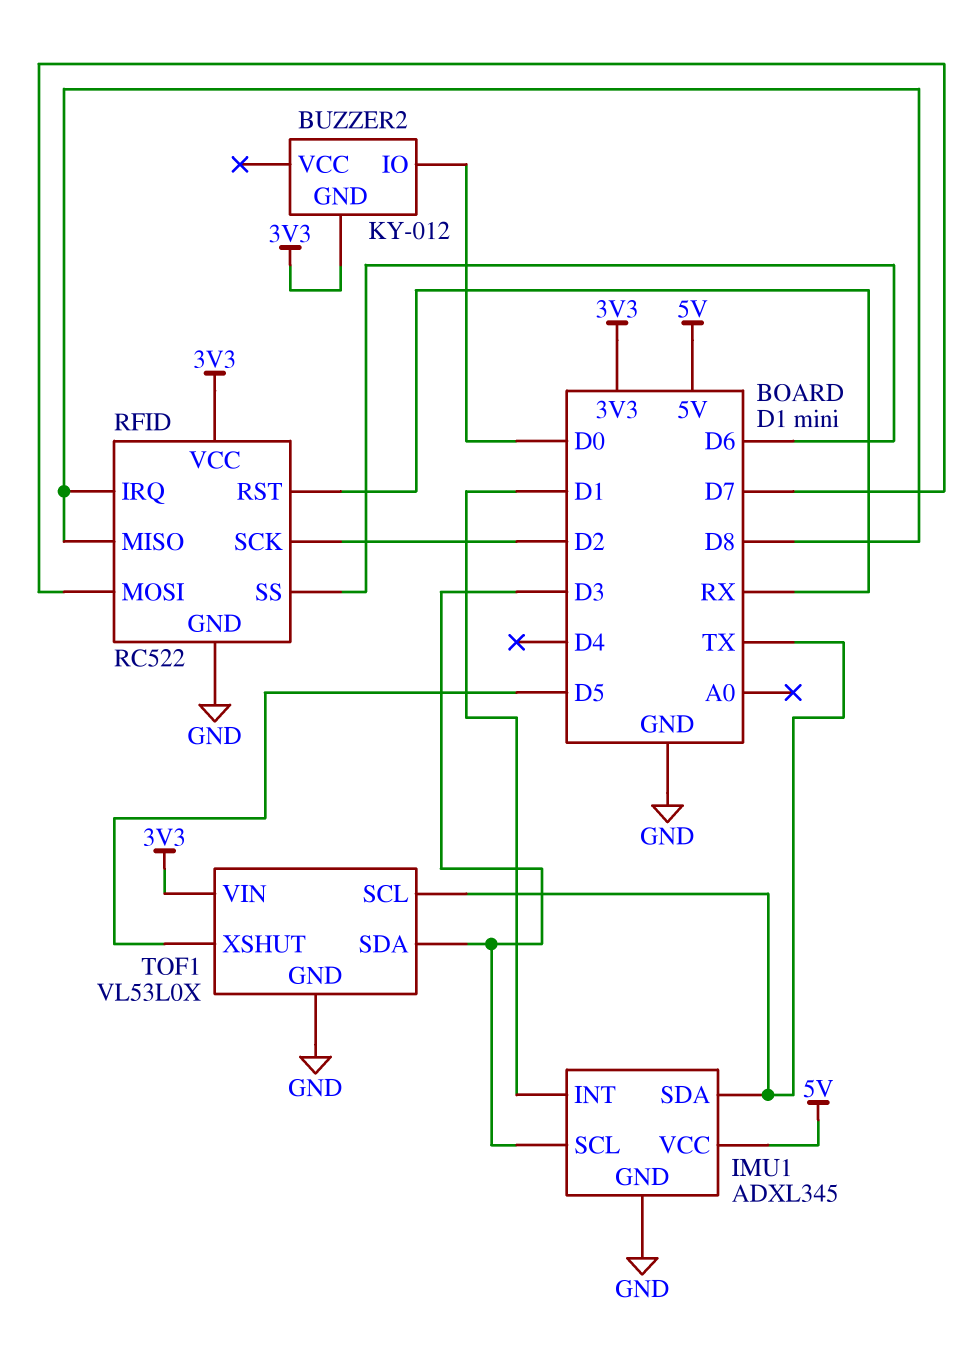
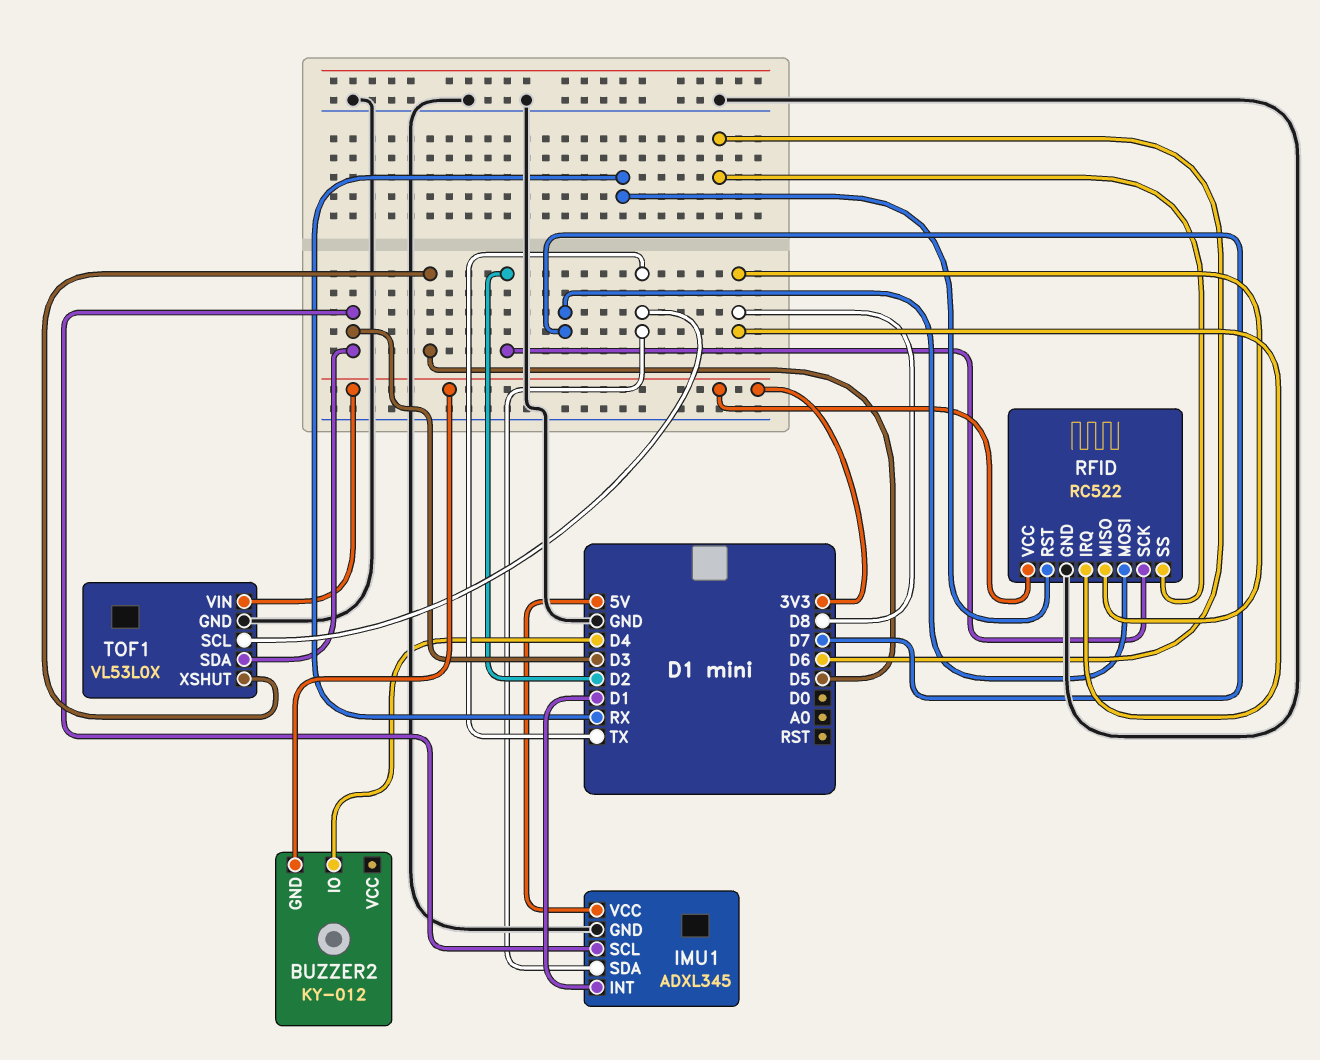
BUZZER2 pin IO: D0 -> D4

